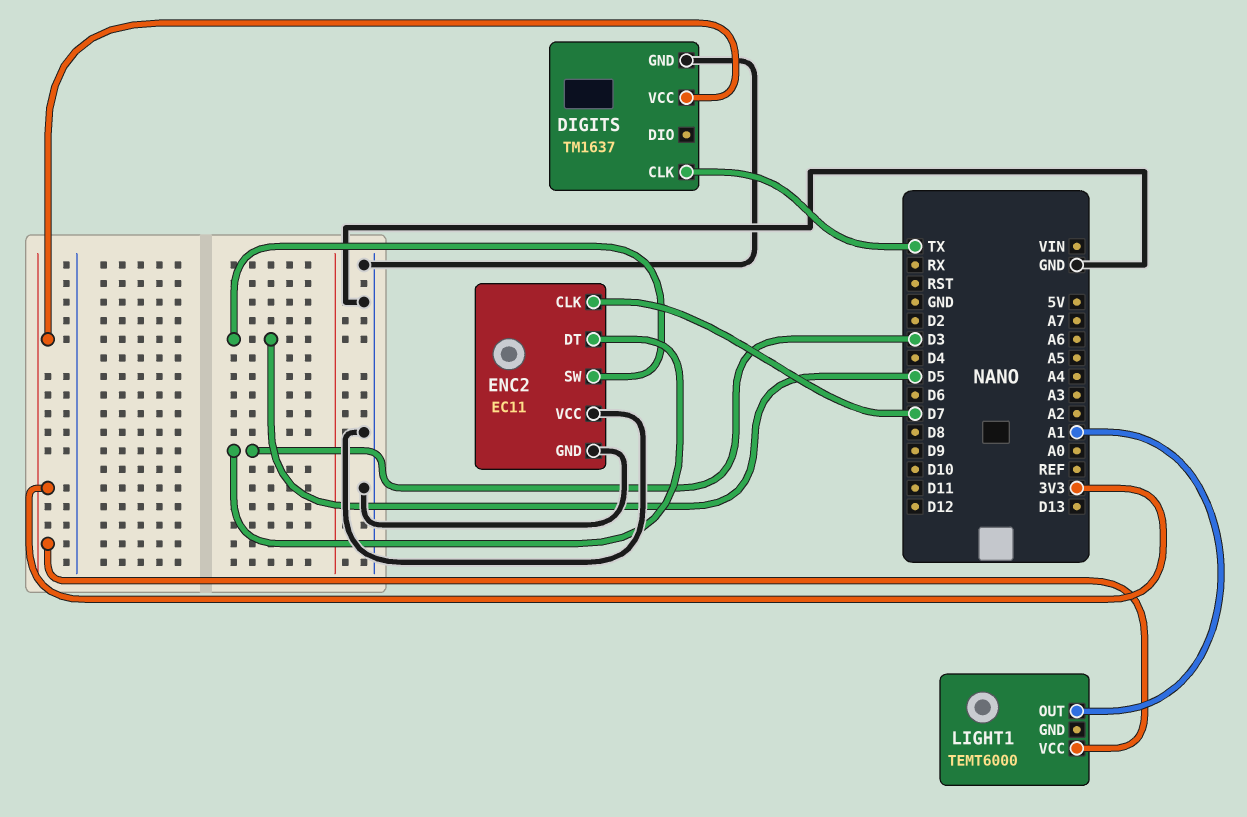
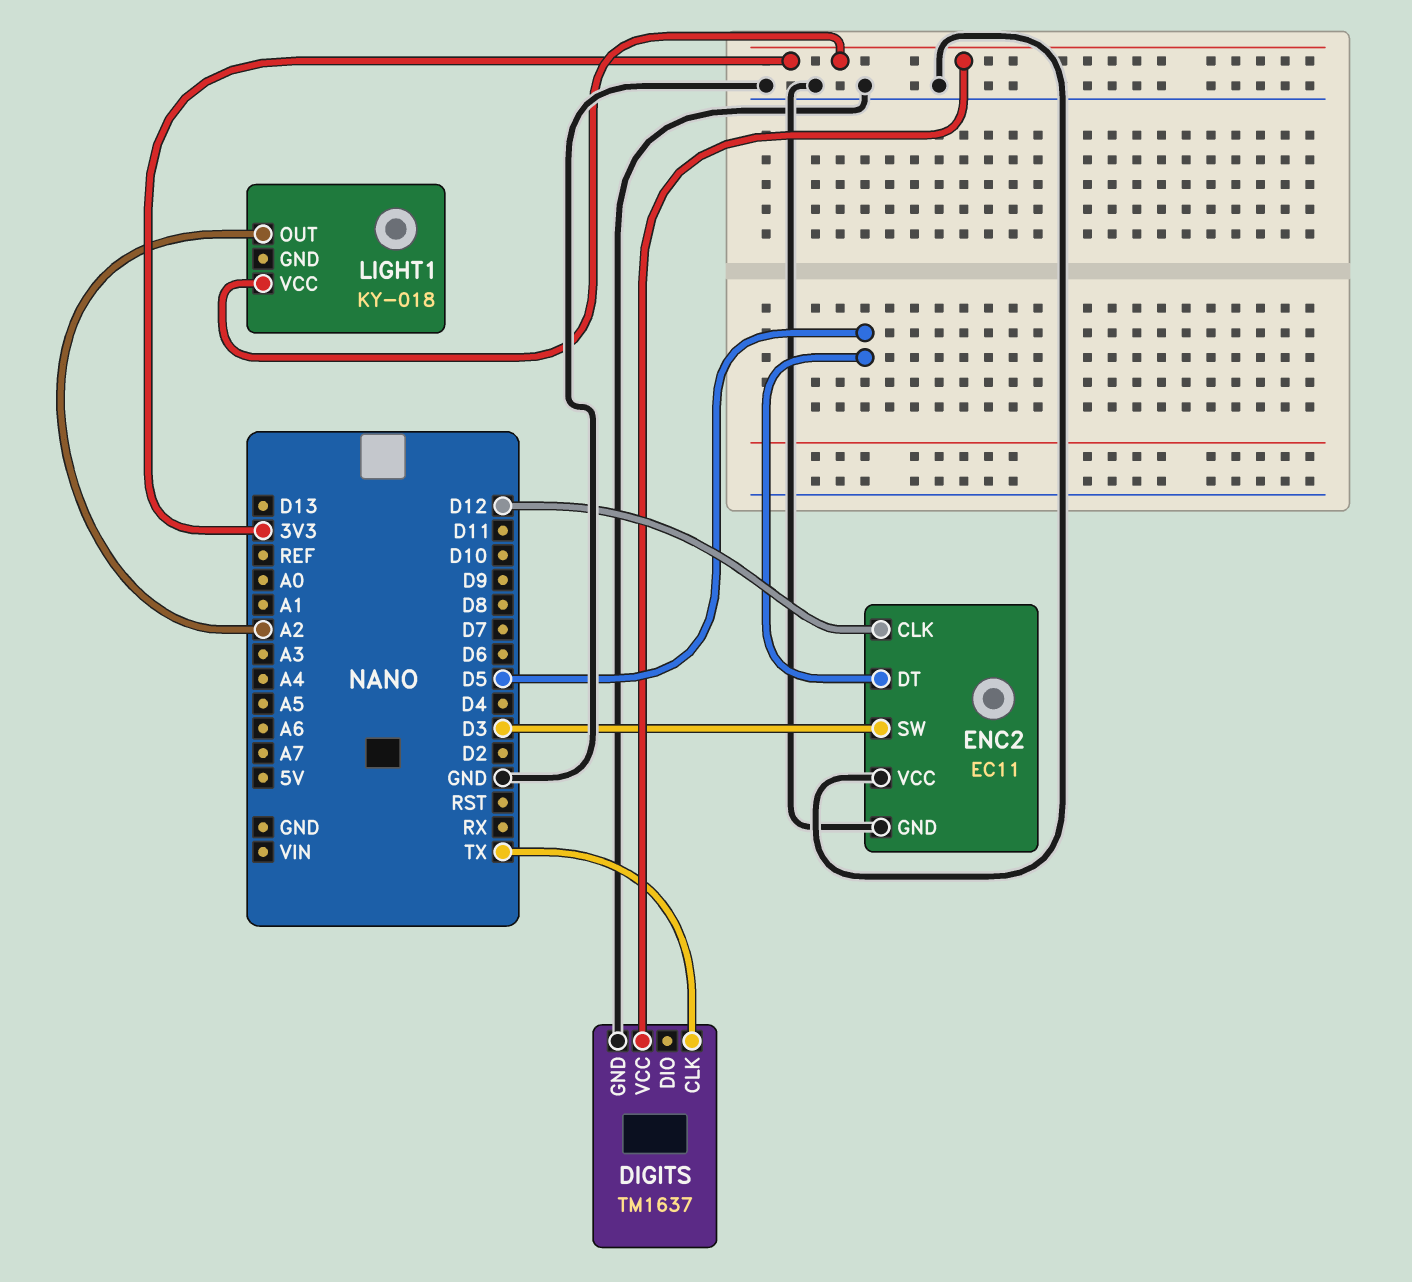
ENC2 pin CLK: D7 -> D12
ENC2 pin DT: D3 -> D5
ENC2 pin SW: D5 -> D3
LIGHT1: TEMT6000 -> KY-018
LIGHT1 pin OUT: A1 -> A2

